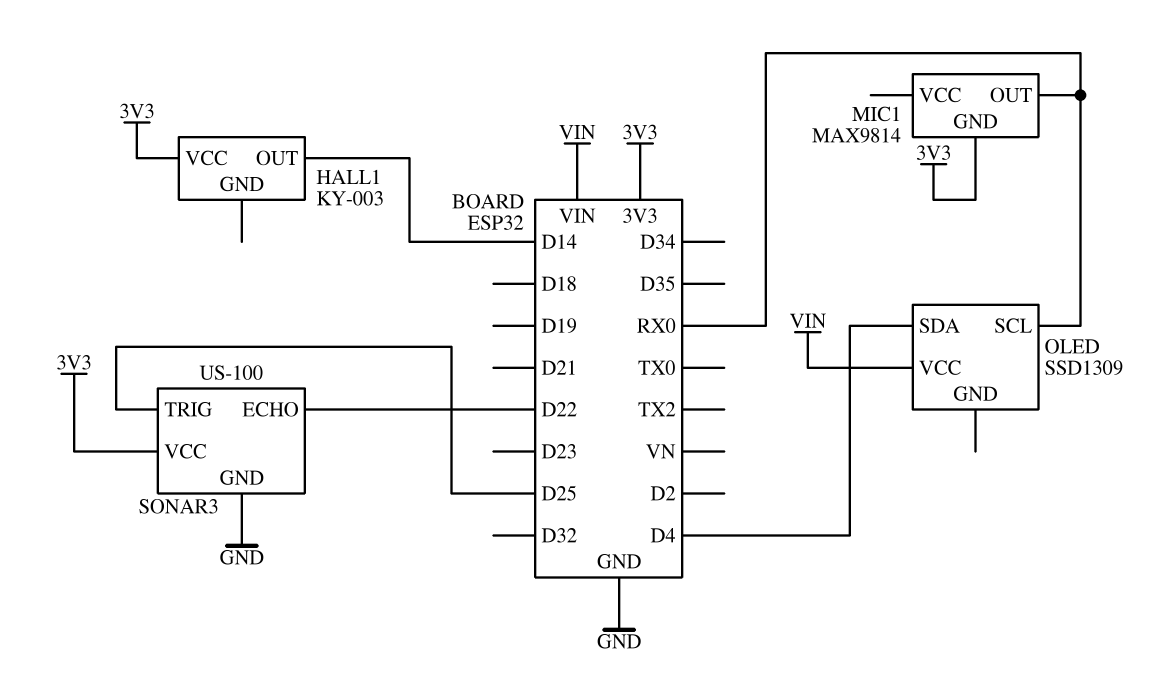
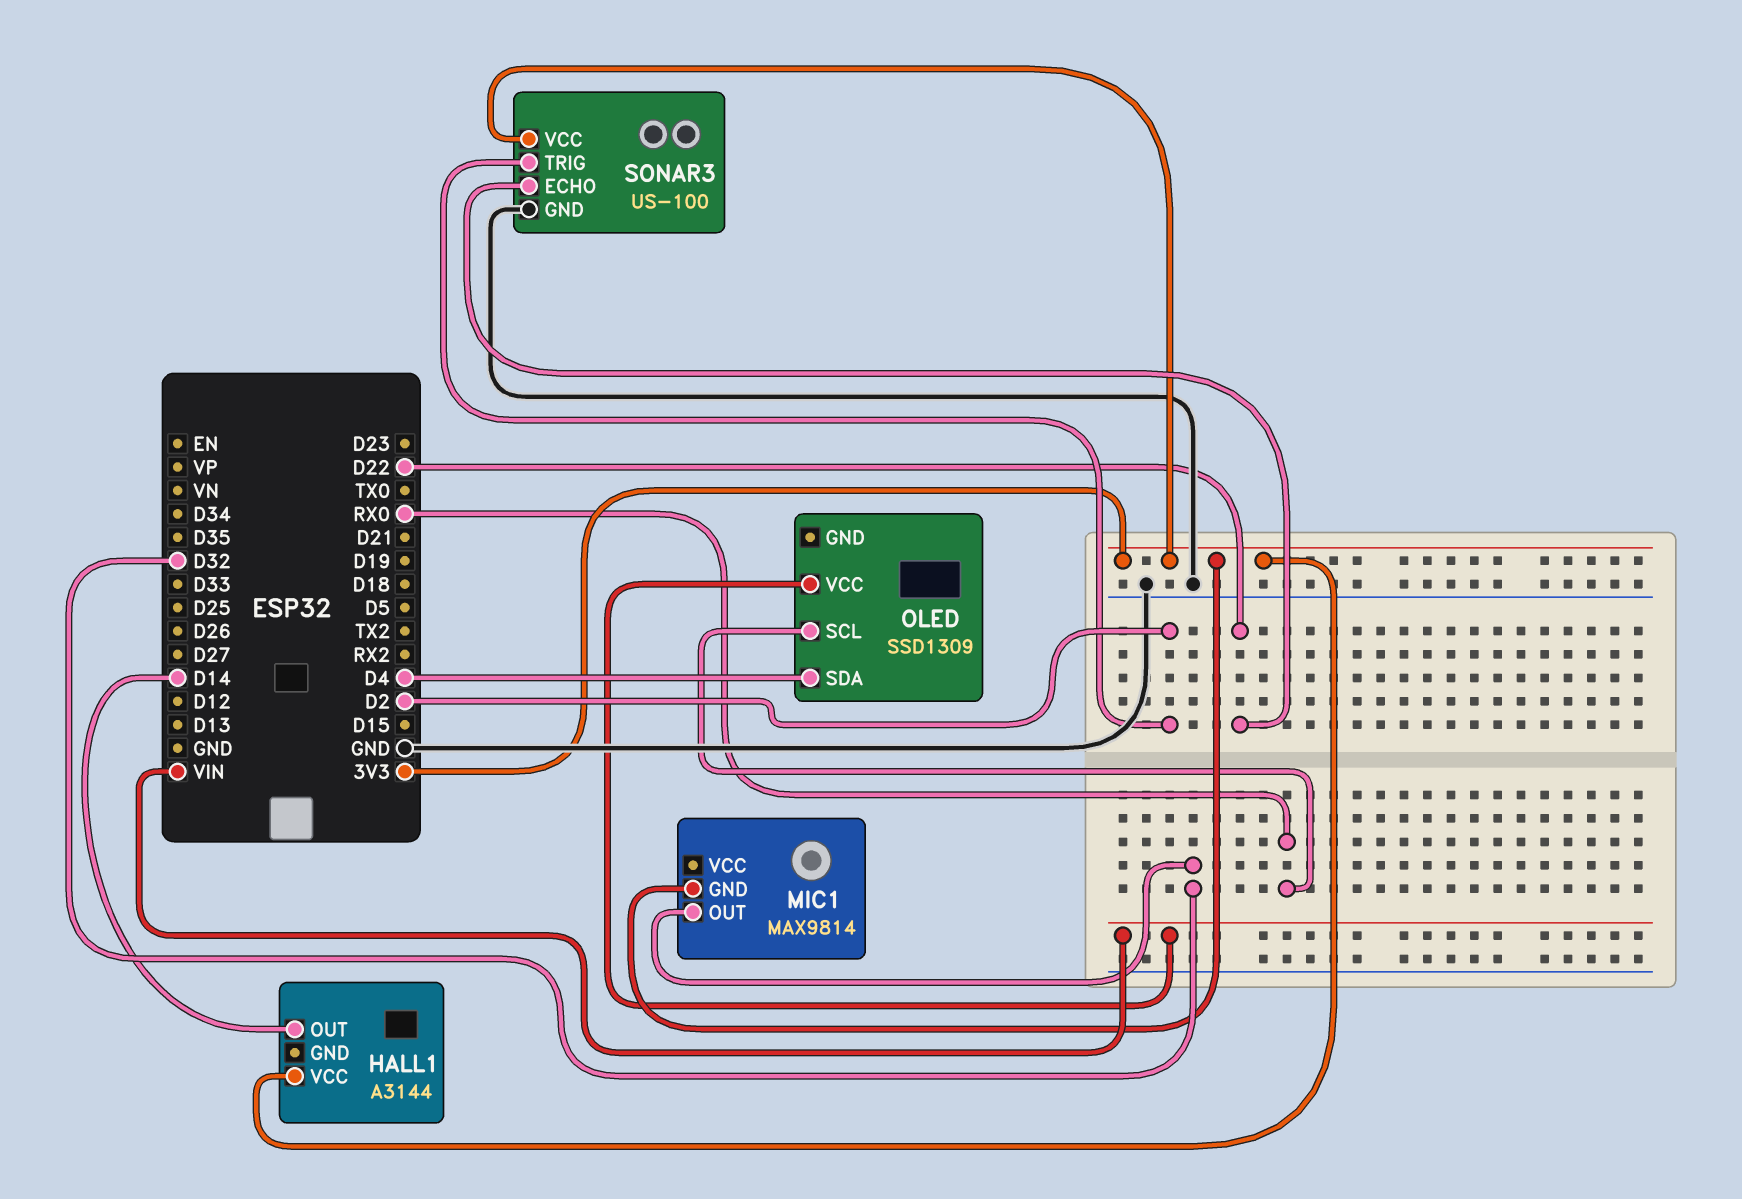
HALL1: KY-003 -> A3144
MIC1 pin OUT: RX0 -> D32
SONAR3 pin TRIG: D25 -> D2

